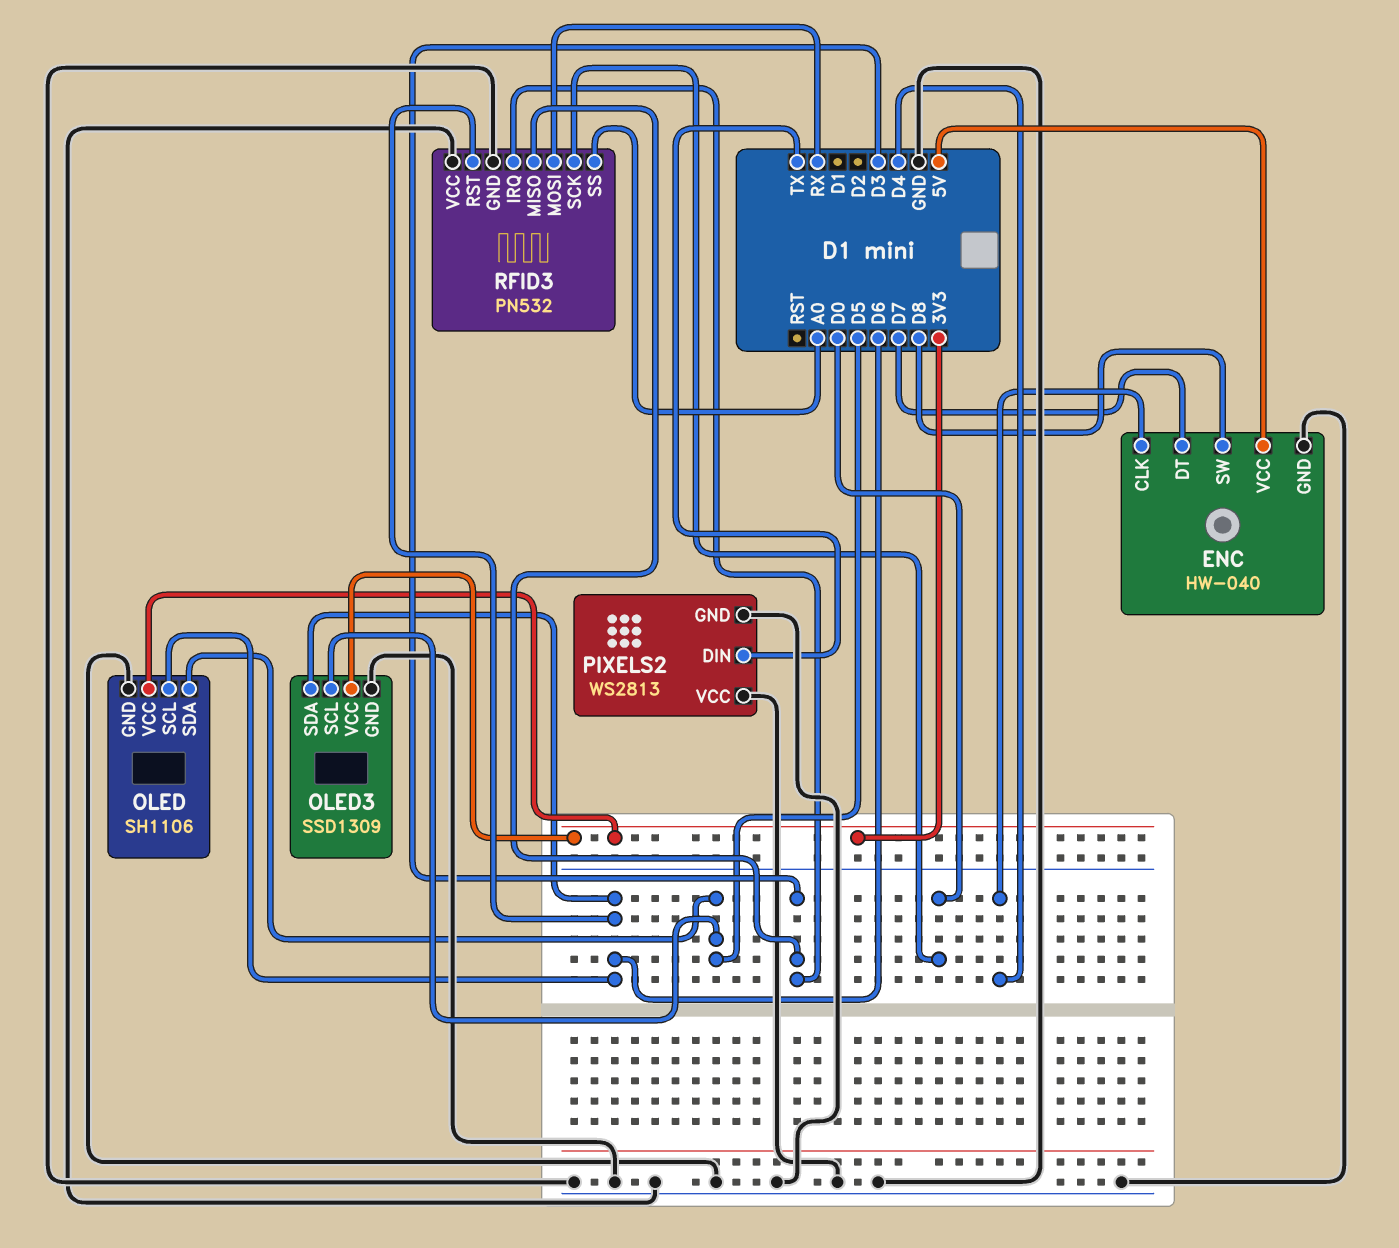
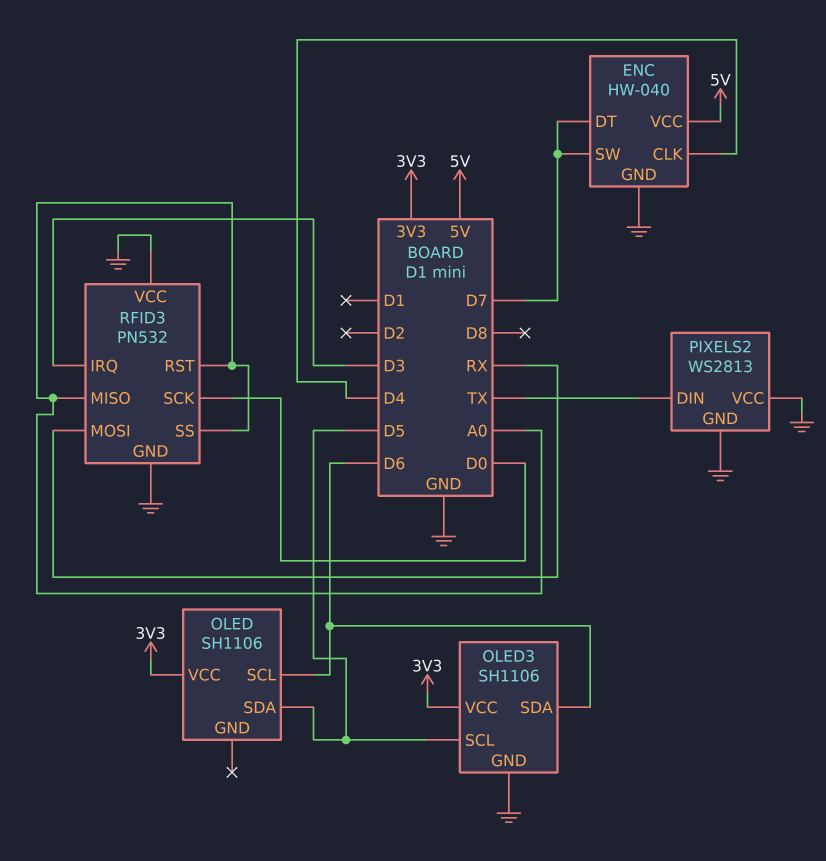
ENC pin SW: D8 -> D7
OLED pin GND: GND -> none
OLED3: SSD1309 -> SH1106
RFID3 pin MISO: D3 -> A0
RFID3 pin RST: D6 -> A0

